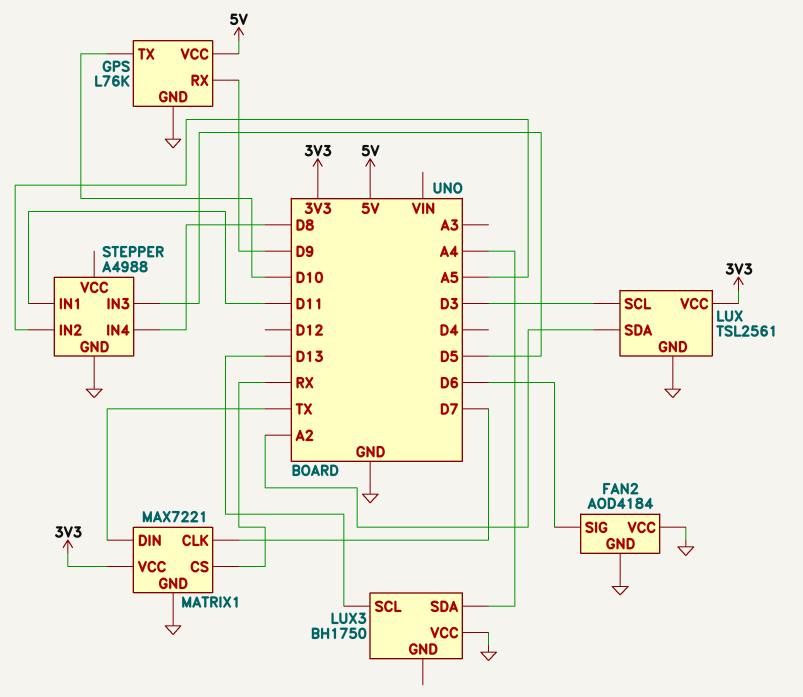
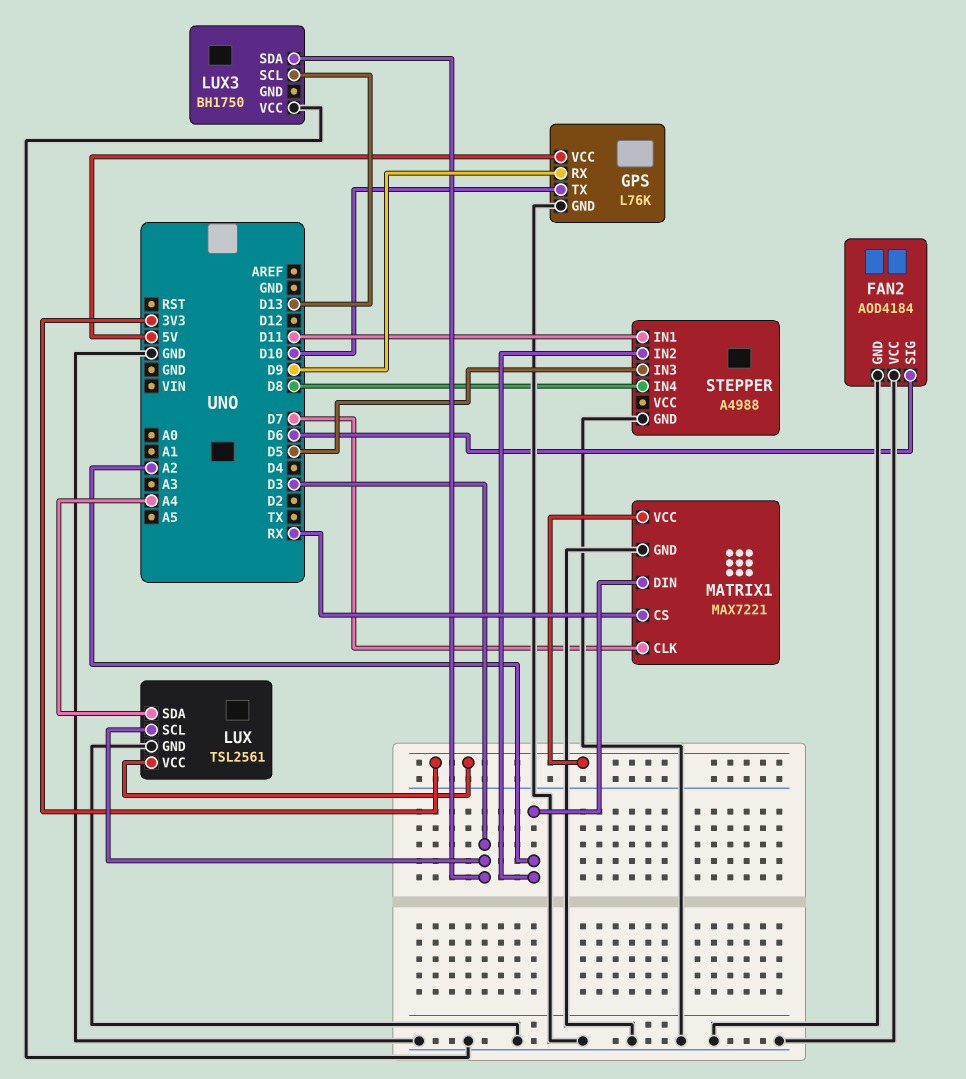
LUX pin SDA: A2 -> A4
LUX3 pin SDA: A4 -> D3
MATRIX1 pin DIN: TX -> A2
STEPPER pin IN2: A5 -> A2

